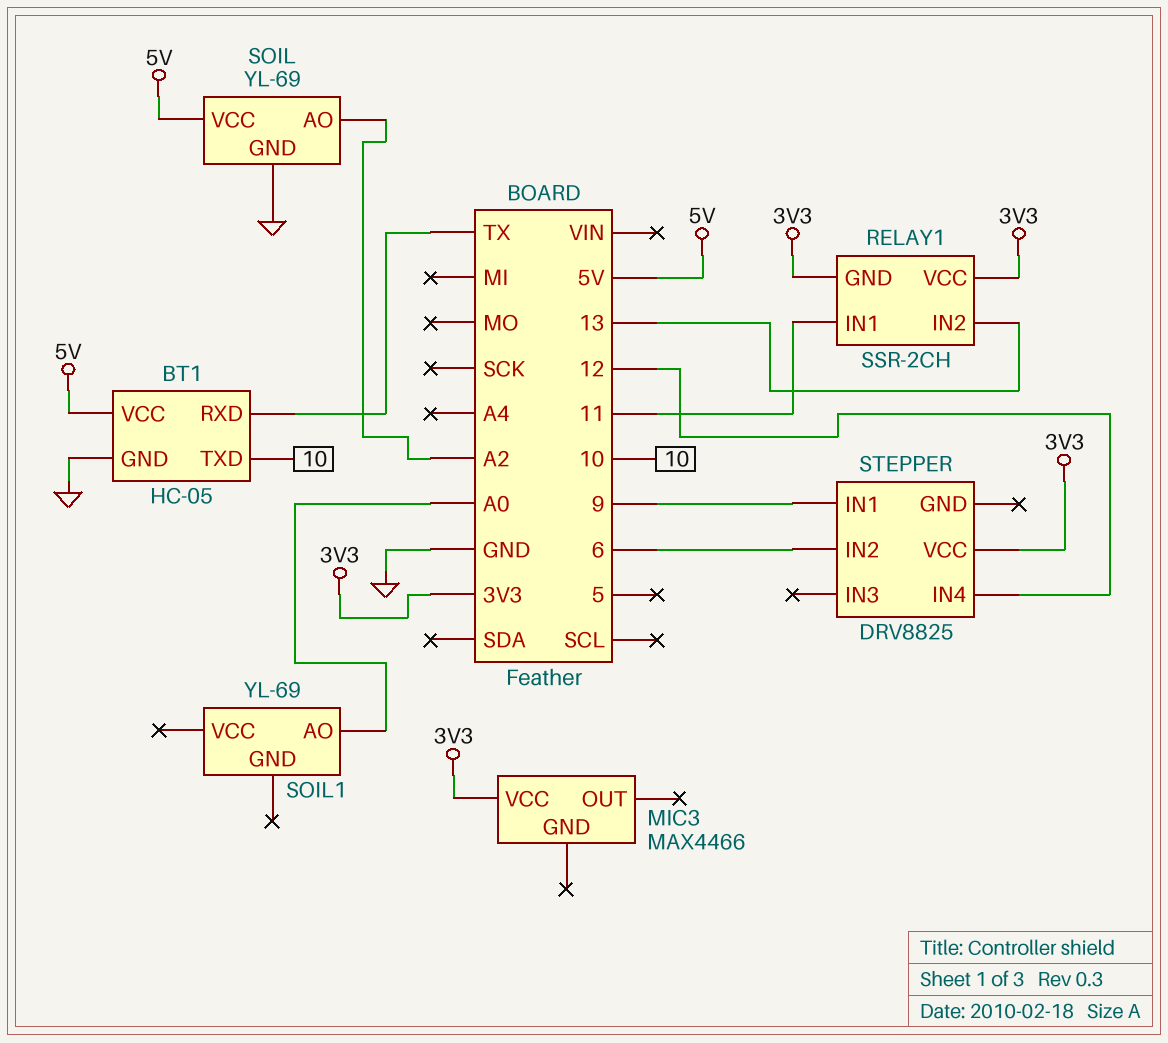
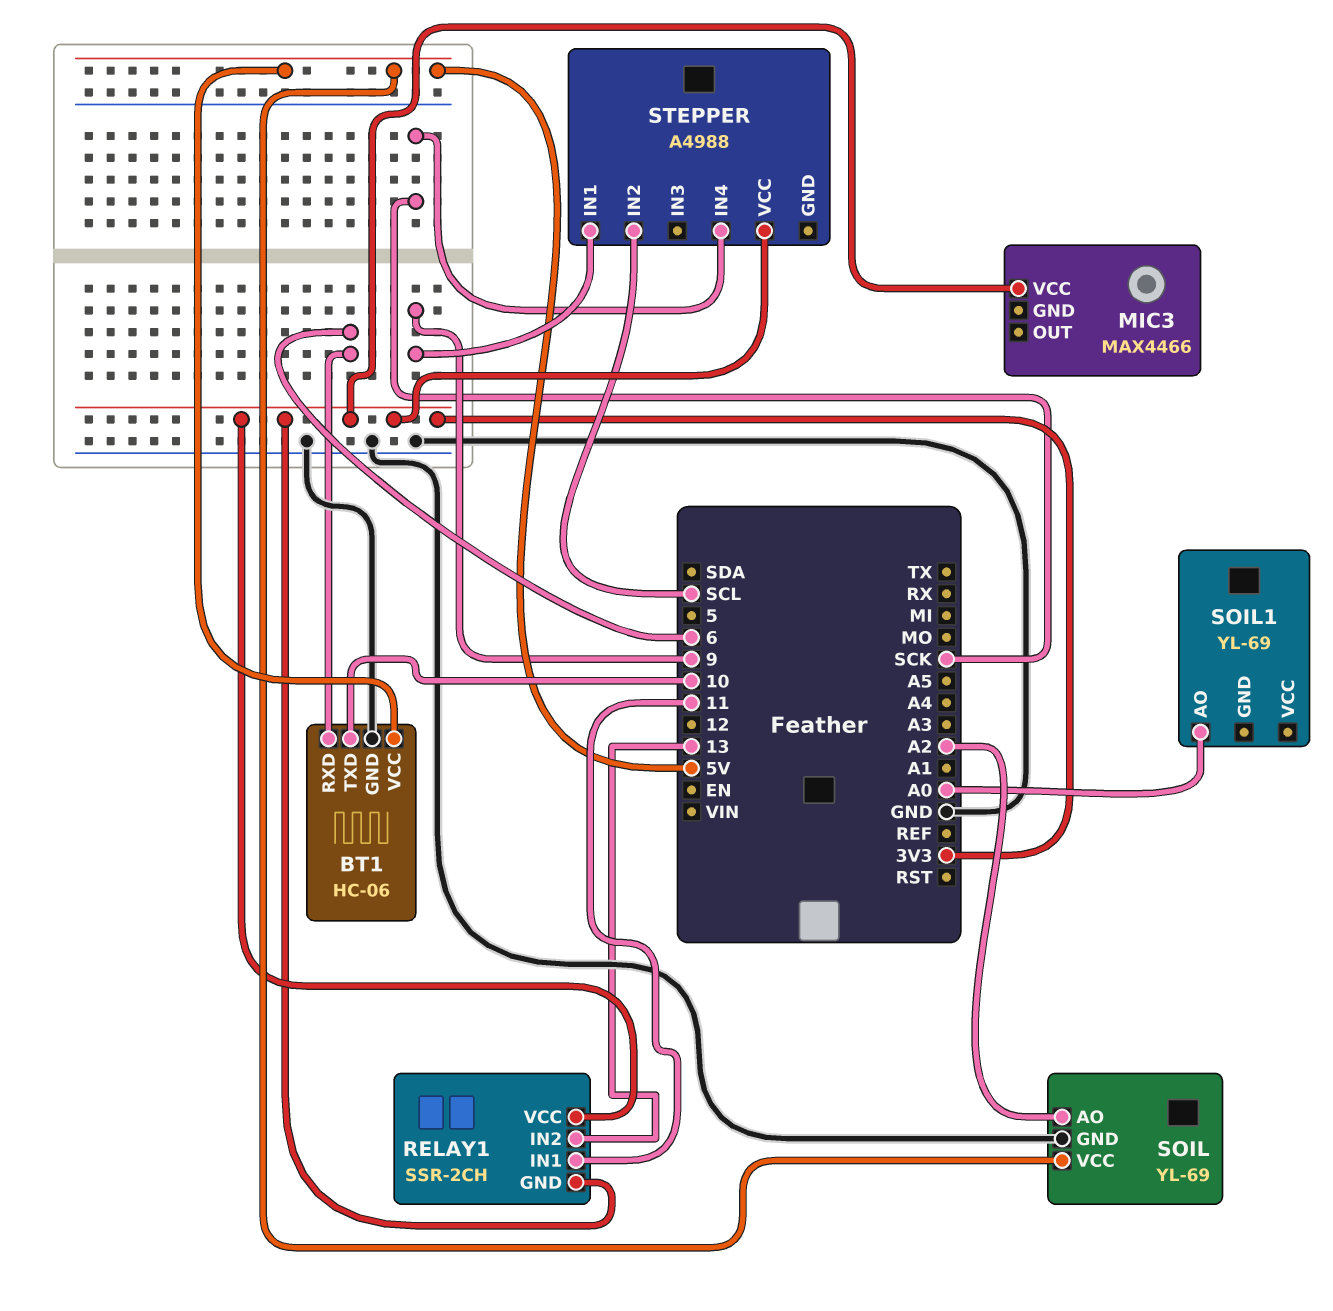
BT1: HC-05 -> HC-06
BT1 pin RXD: TX -> 6
STEPPER: DRV8825 -> A4988
STEPPER pin IN2: 6 -> SCL
STEPPER pin IN4: 12 -> SCK

